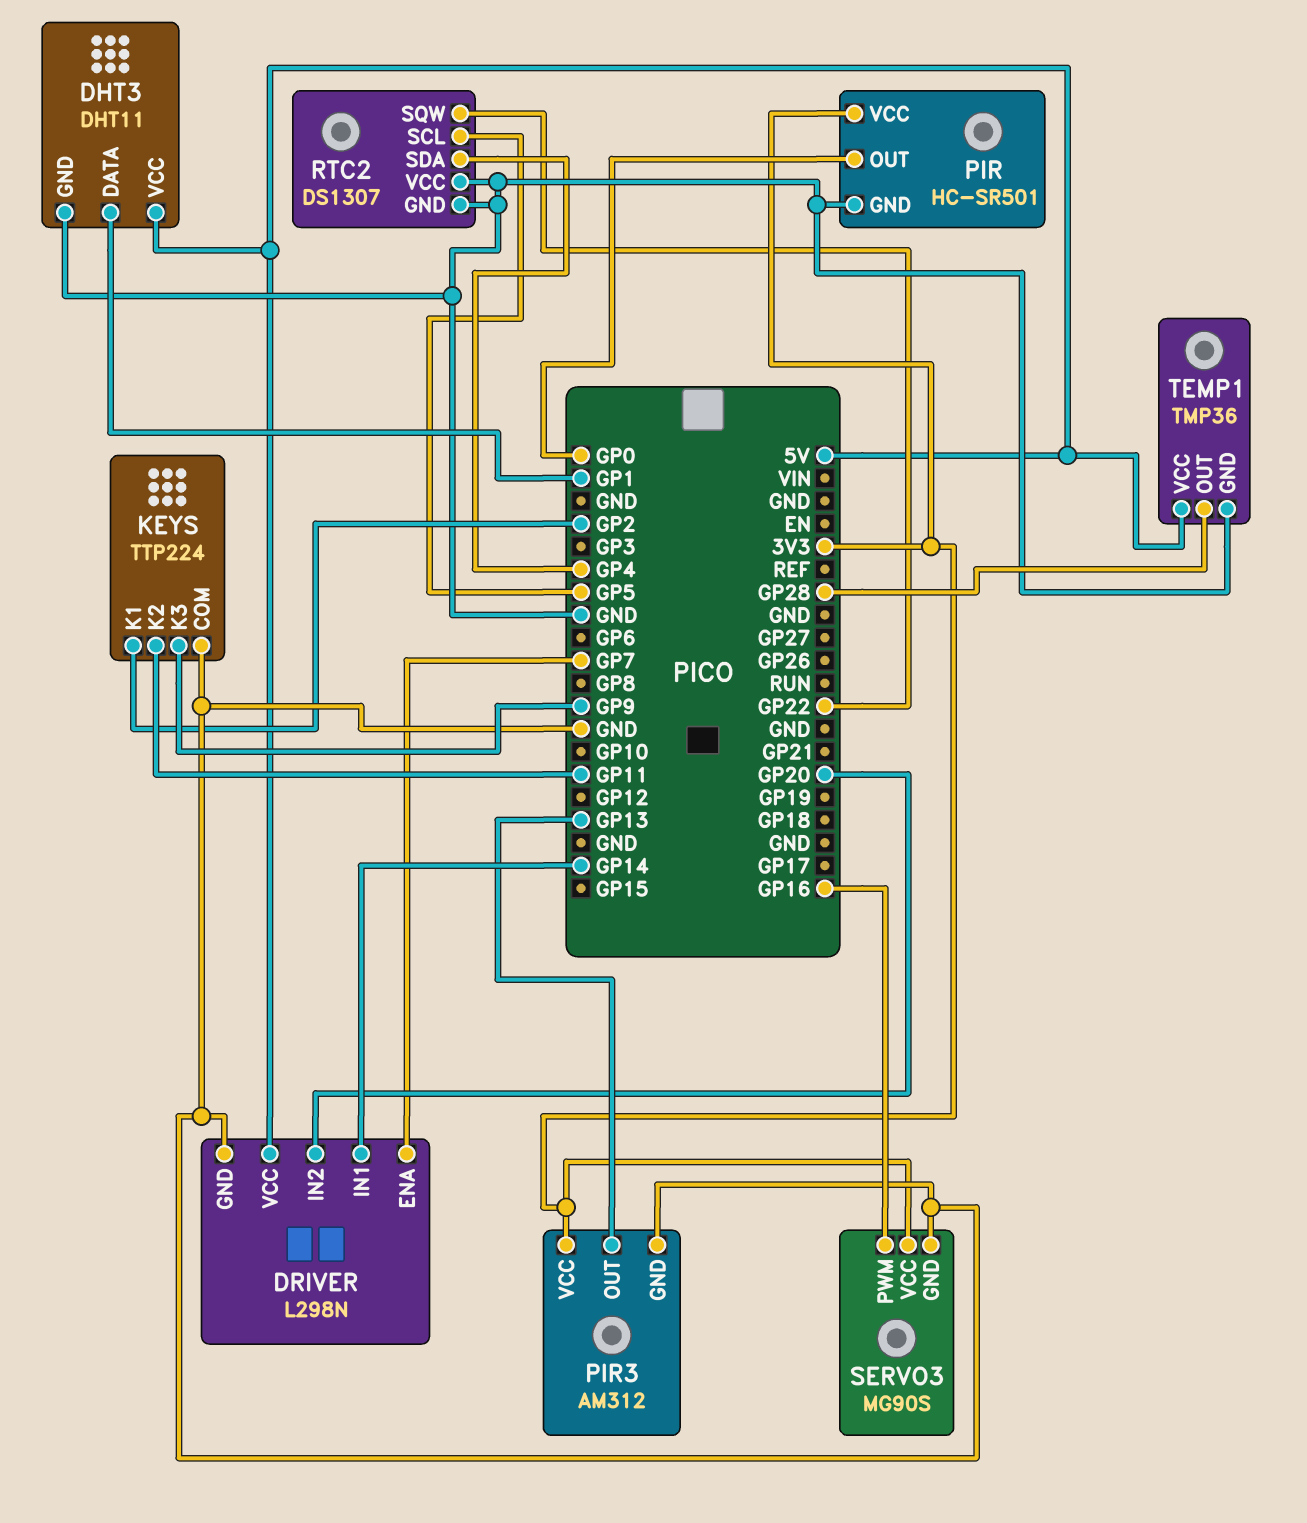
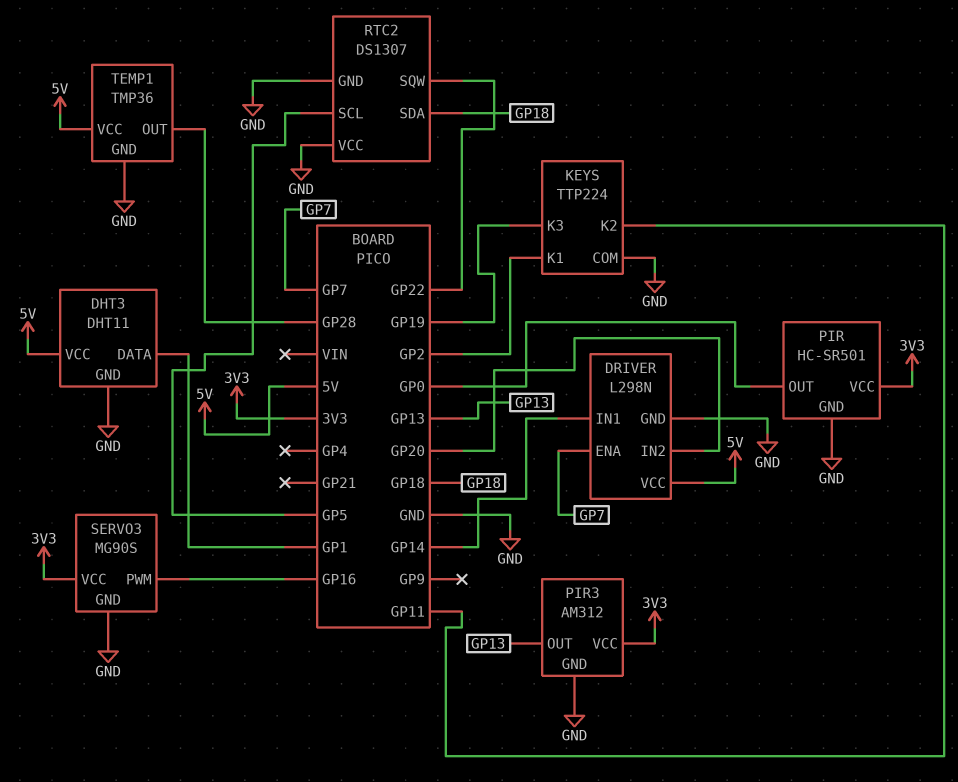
KEYS pin K3: GP9 -> GP19
RTC2 pin SDA: GP4 -> GP18

